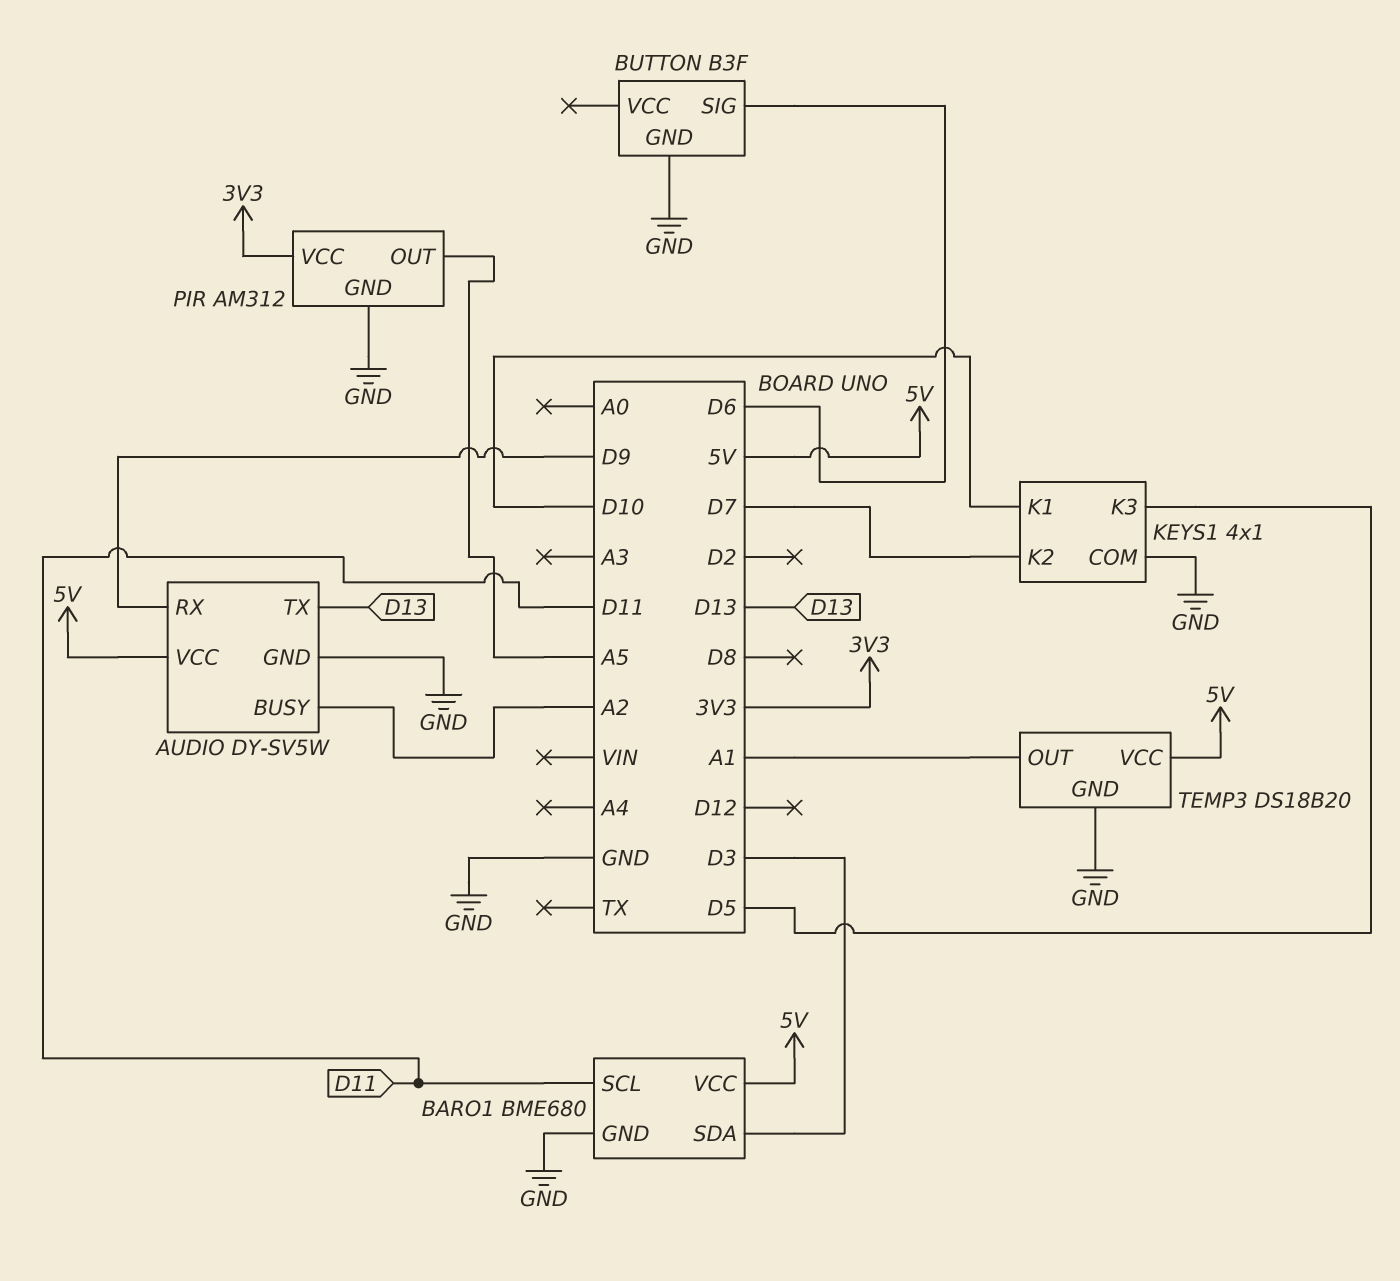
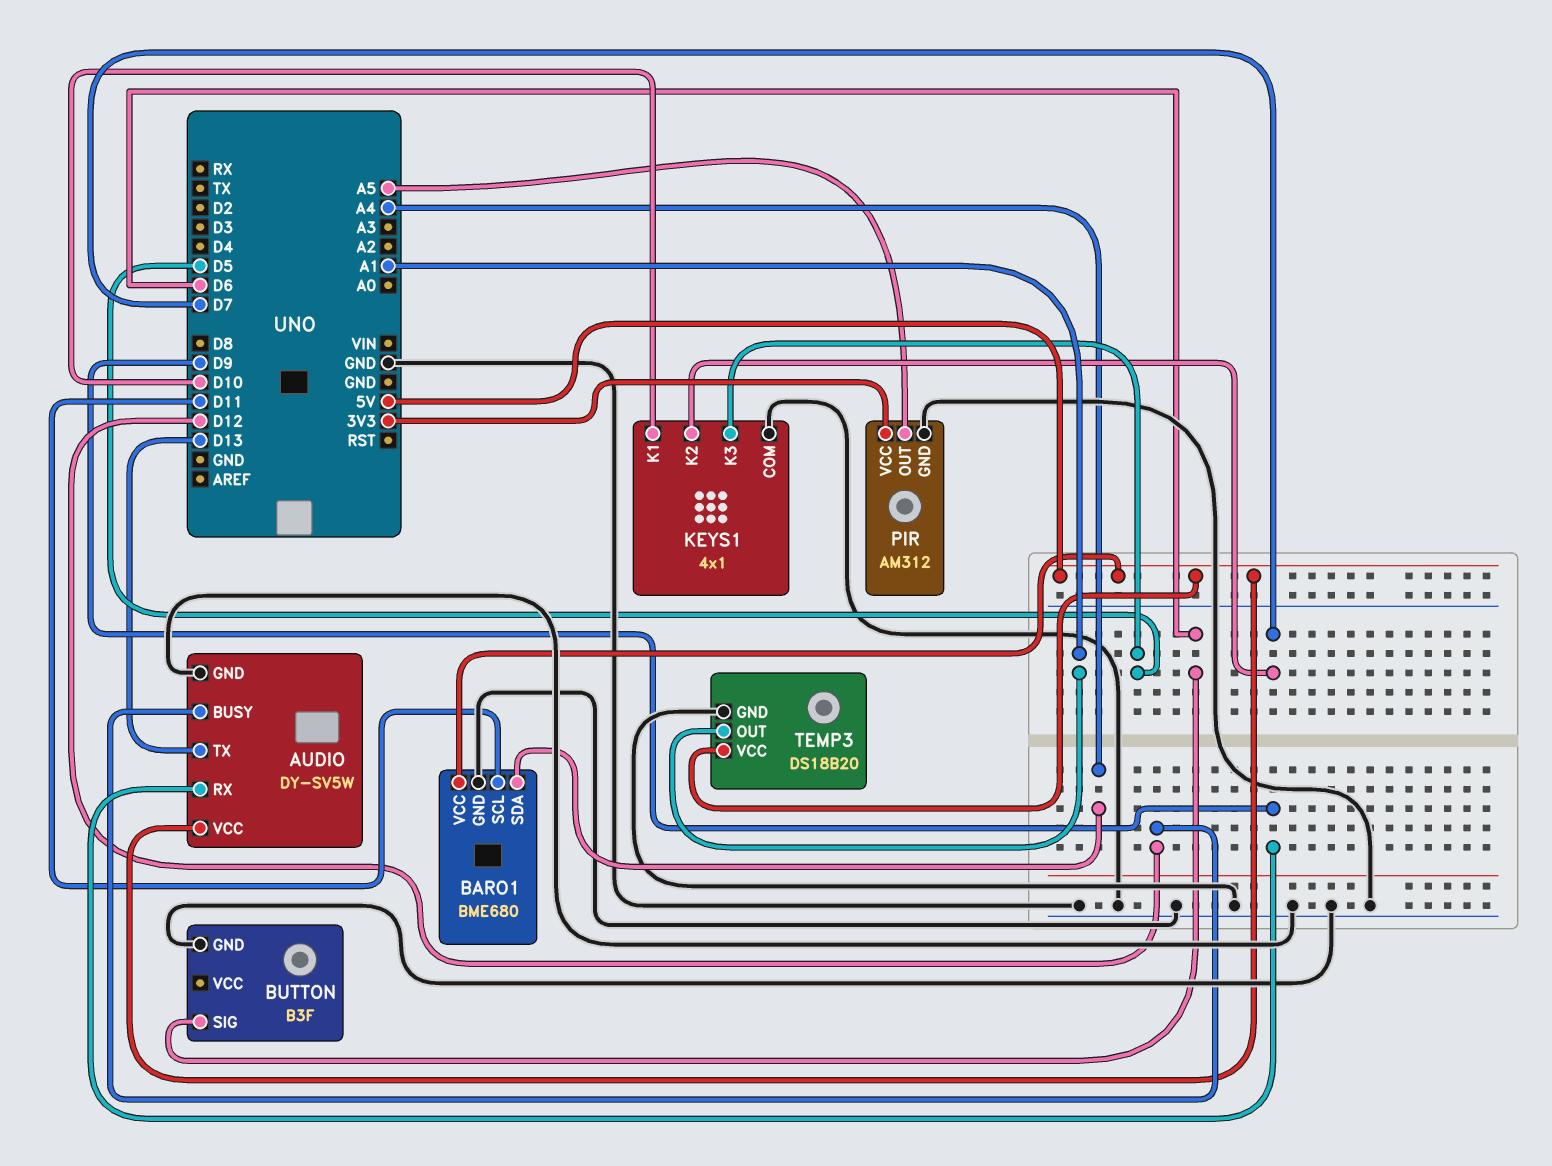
AUDIO pin BUSY: A2 -> D12
BARO1 pin SDA: D3 -> A4

